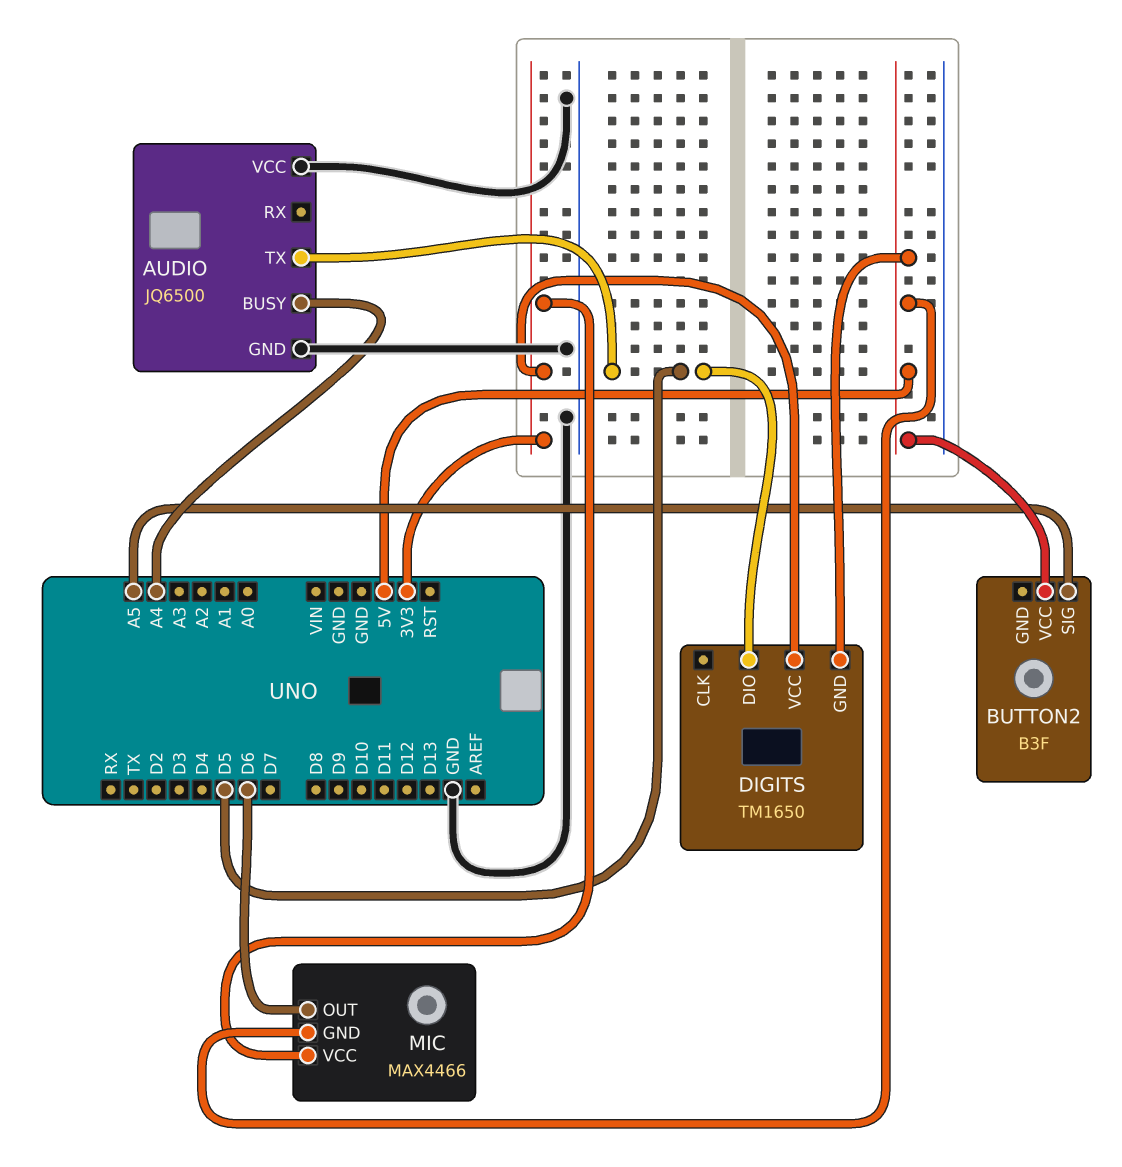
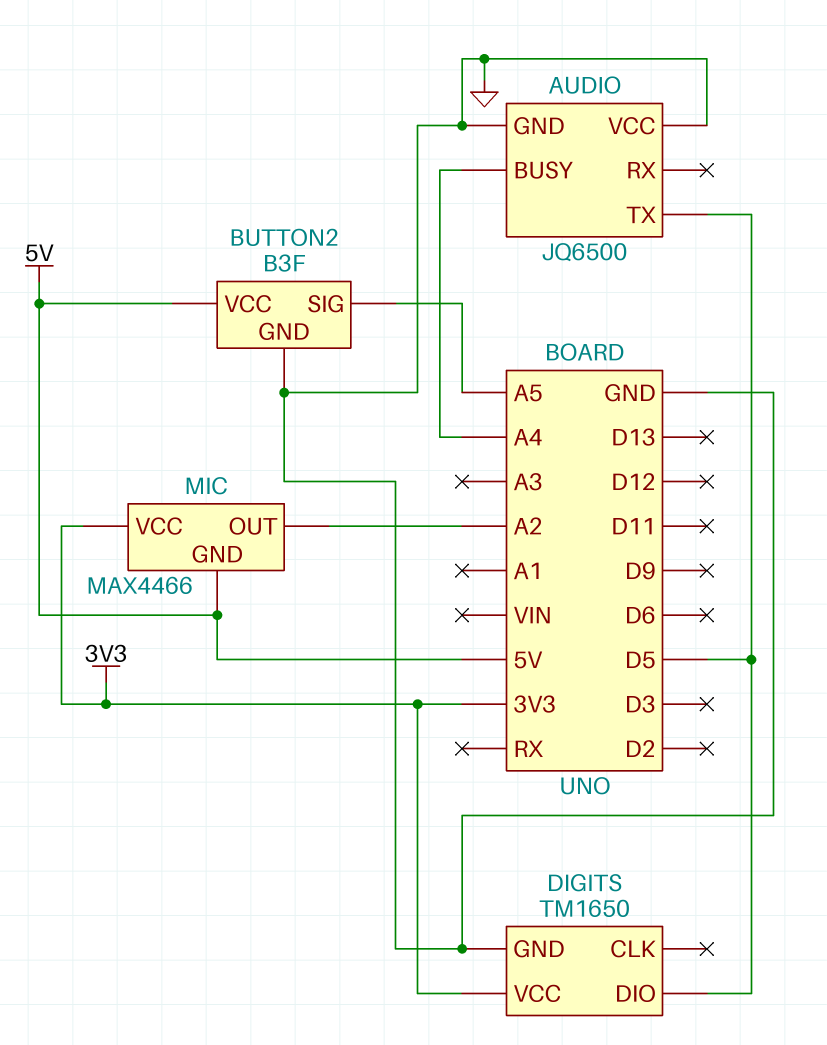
BUTTON2 pin GND: none -> GND
DIGITS pin GND: 5V -> GND
MIC pin OUT: D6 -> A2

